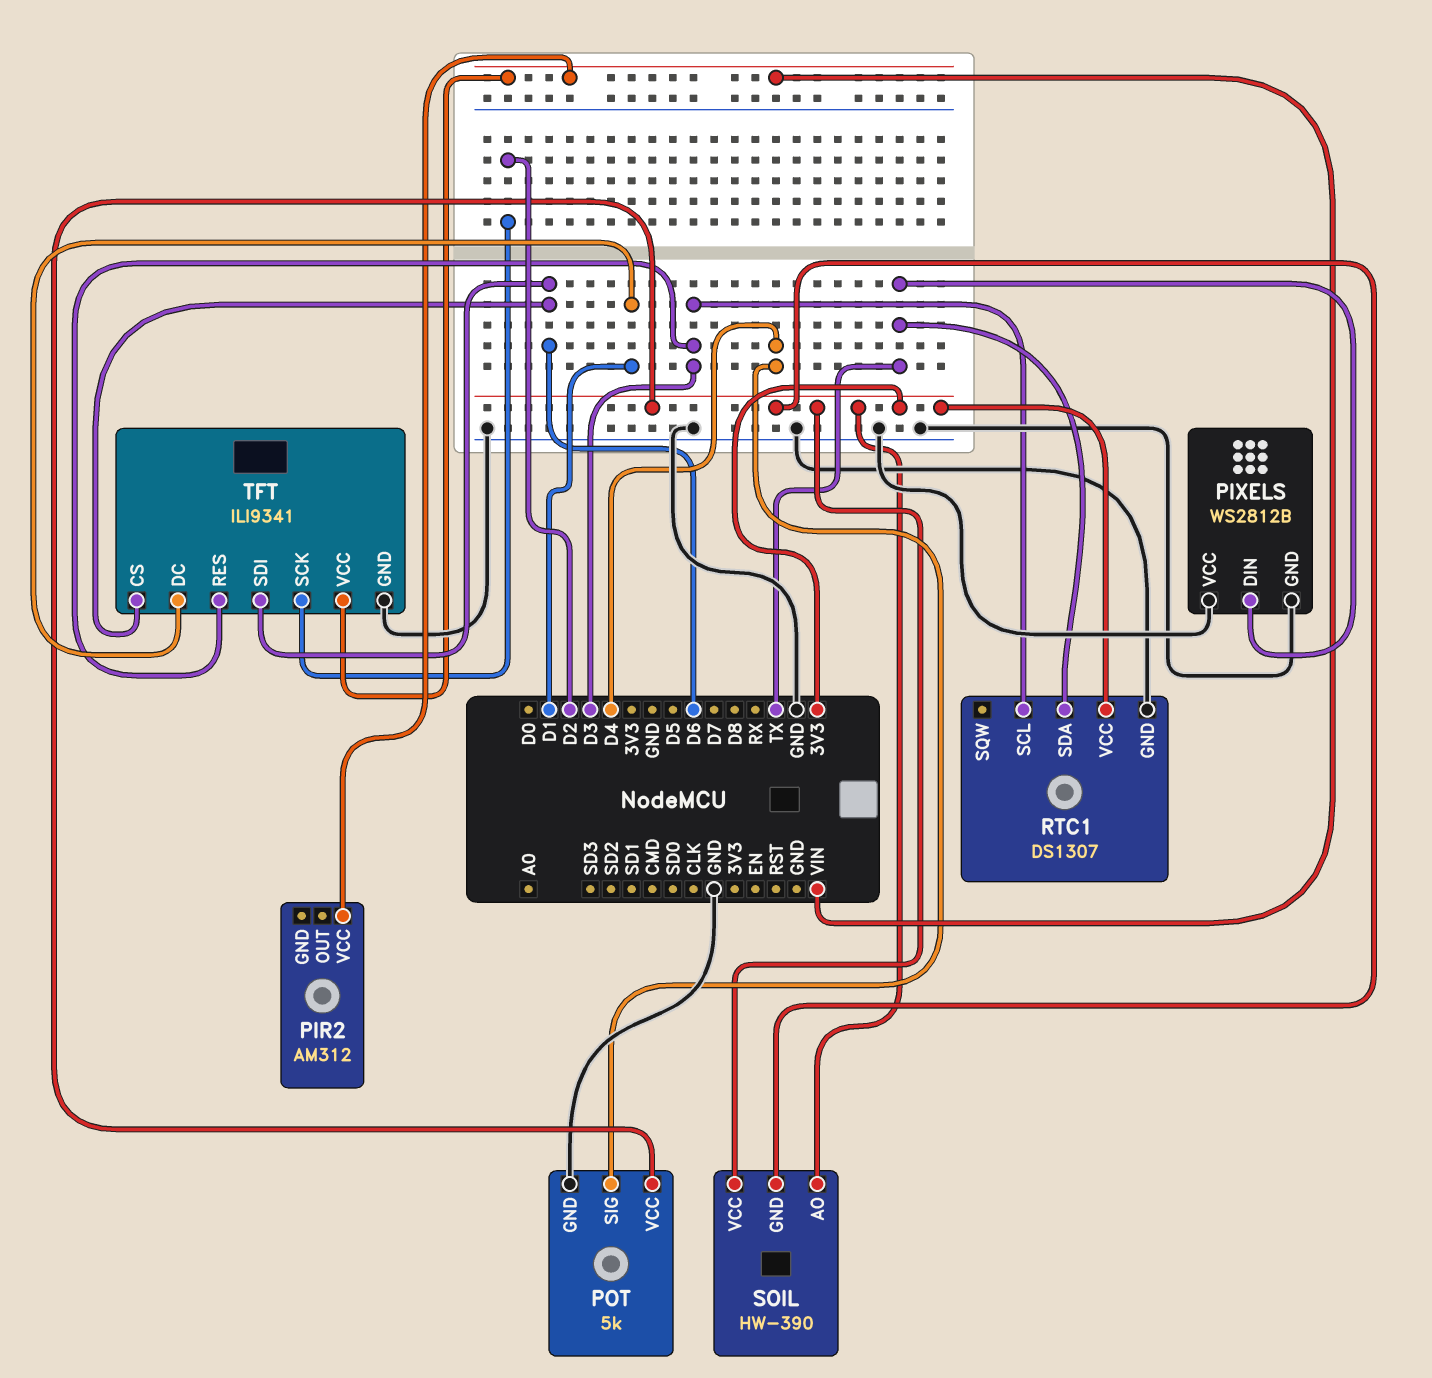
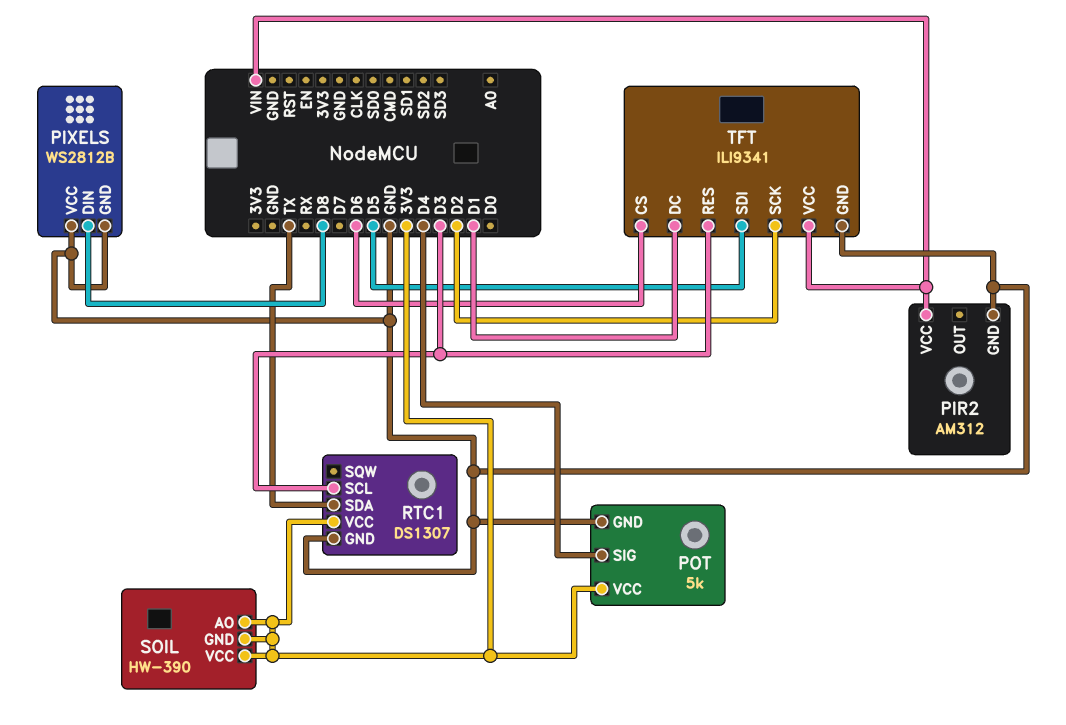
PIR2 pin GND: none -> GND
PIXELS pin DIN: TX -> D8
TFT pin SDI: D6 -> D5

